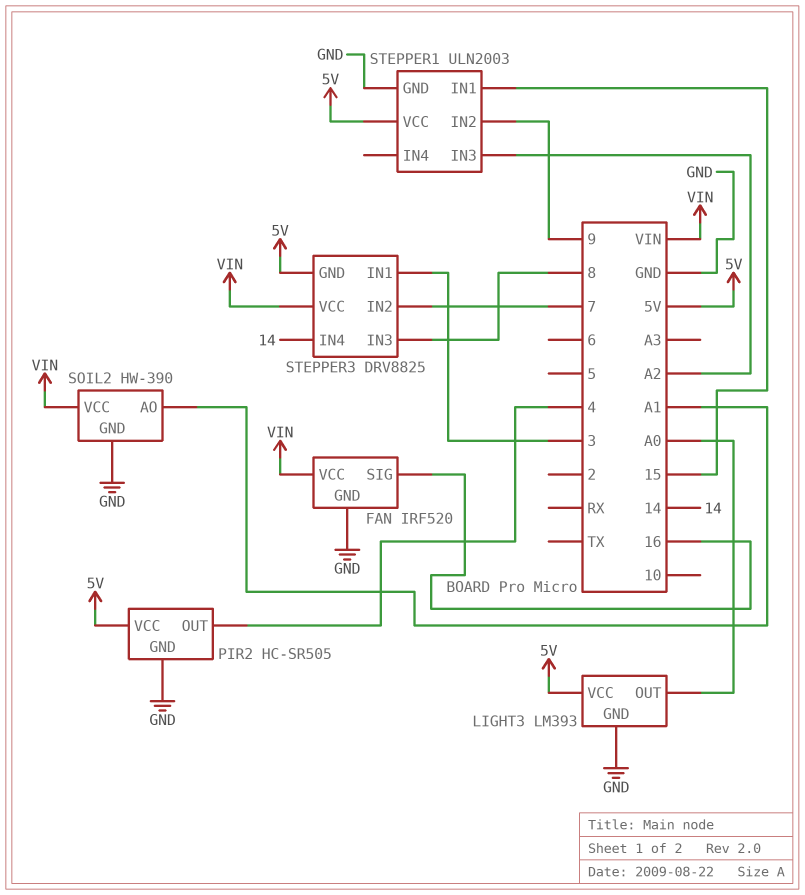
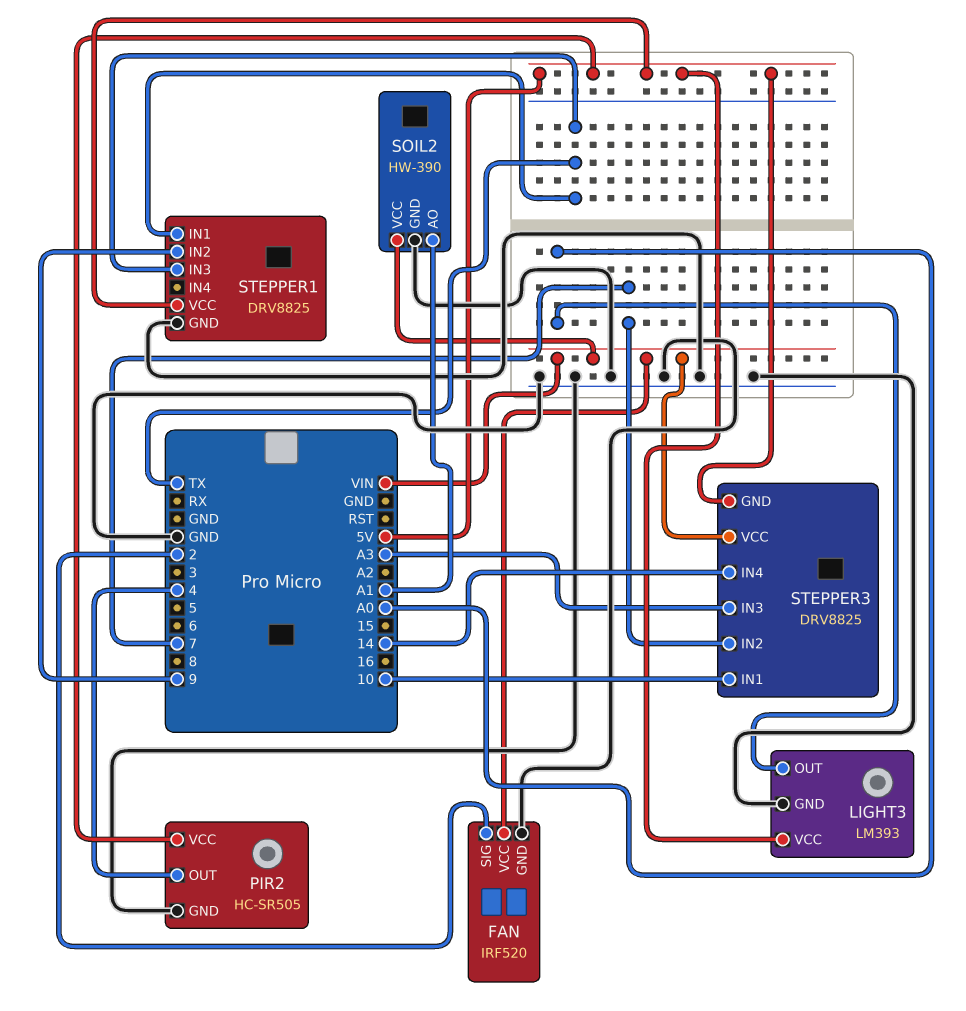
FAN pin SIG: 16 -> 2
STEPPER1: ULN2003 -> DRV8825
STEPPER1 pin IN1: 15 -> TX
STEPPER1 pin IN3: A2 -> TX
STEPPER3 pin IN1: 3 -> 10
STEPPER3 pin IN3: 8 -> A3

